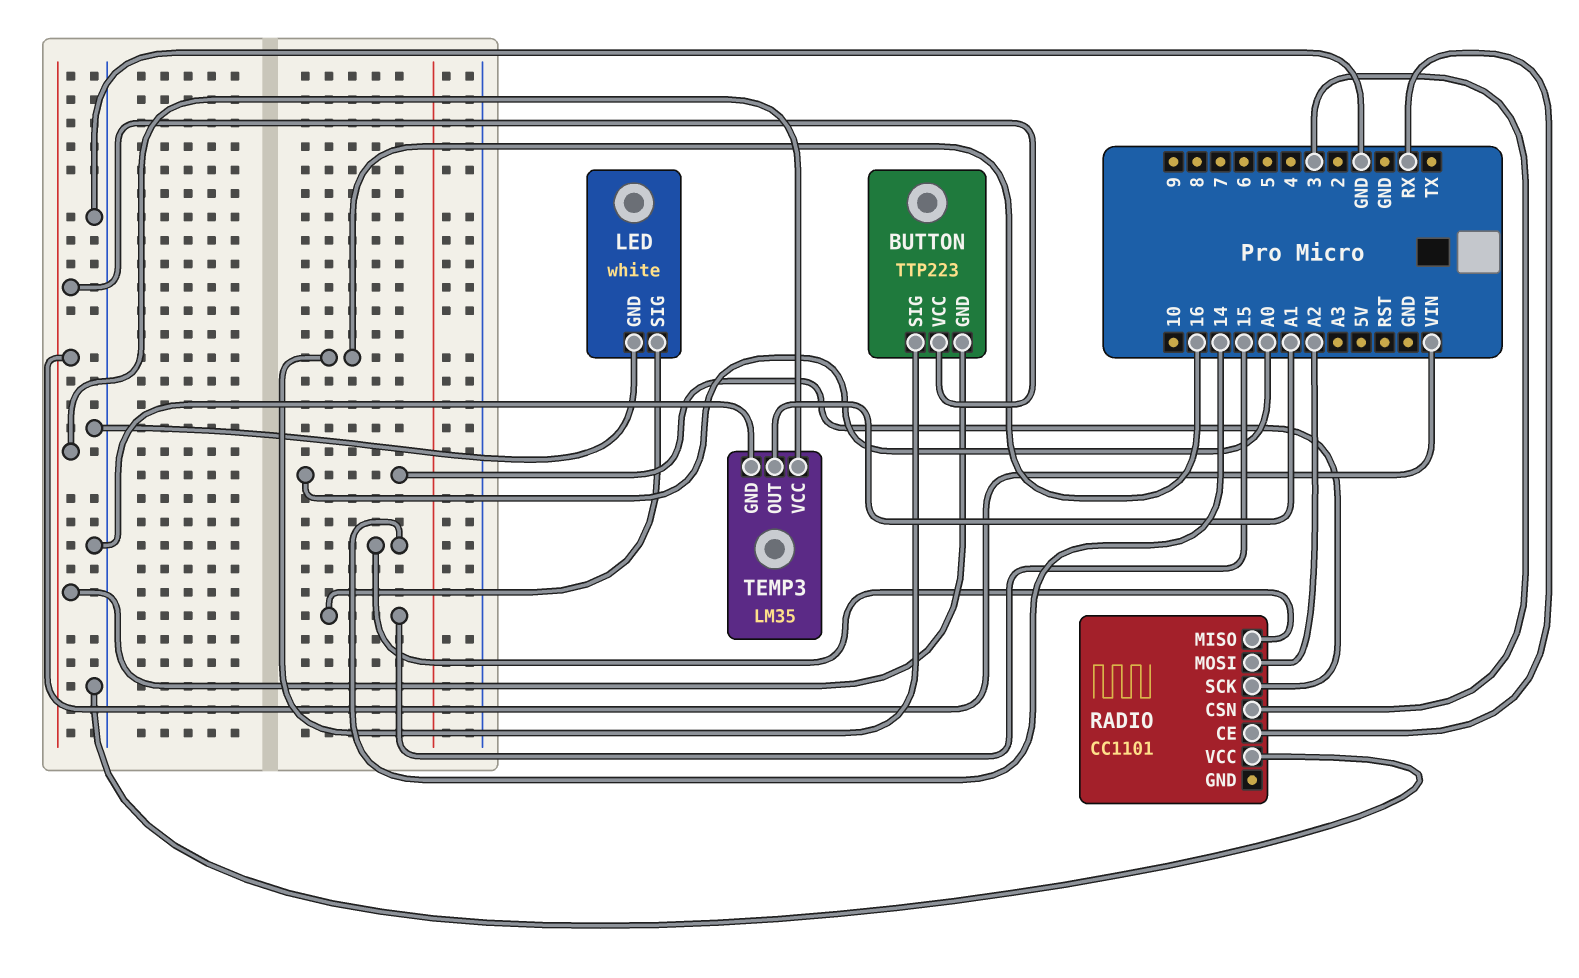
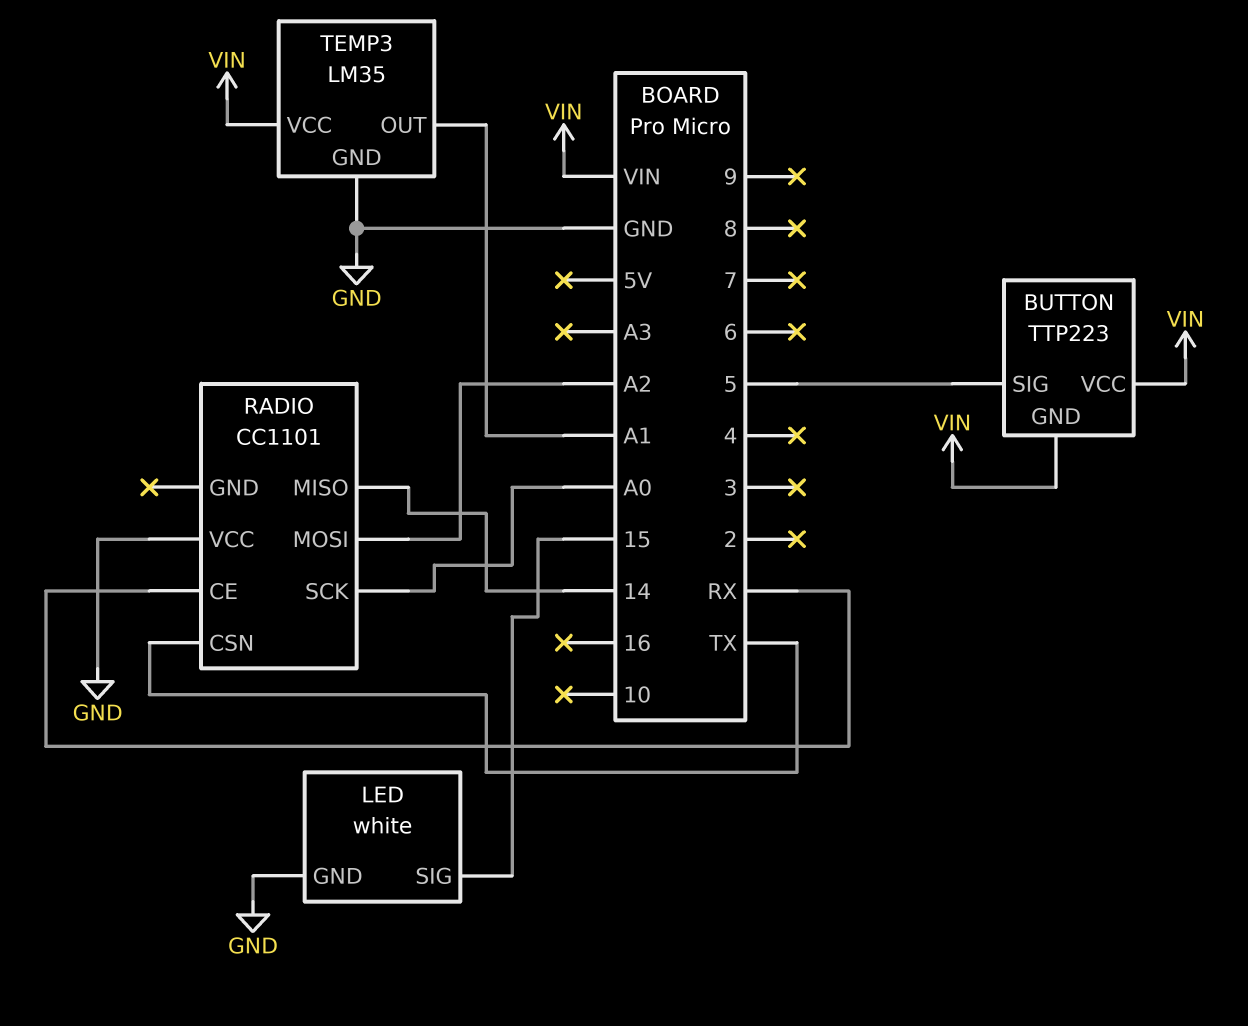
BUTTON pin SIG: 16 -> 5
RADIO pin CSN: 3 -> TX

